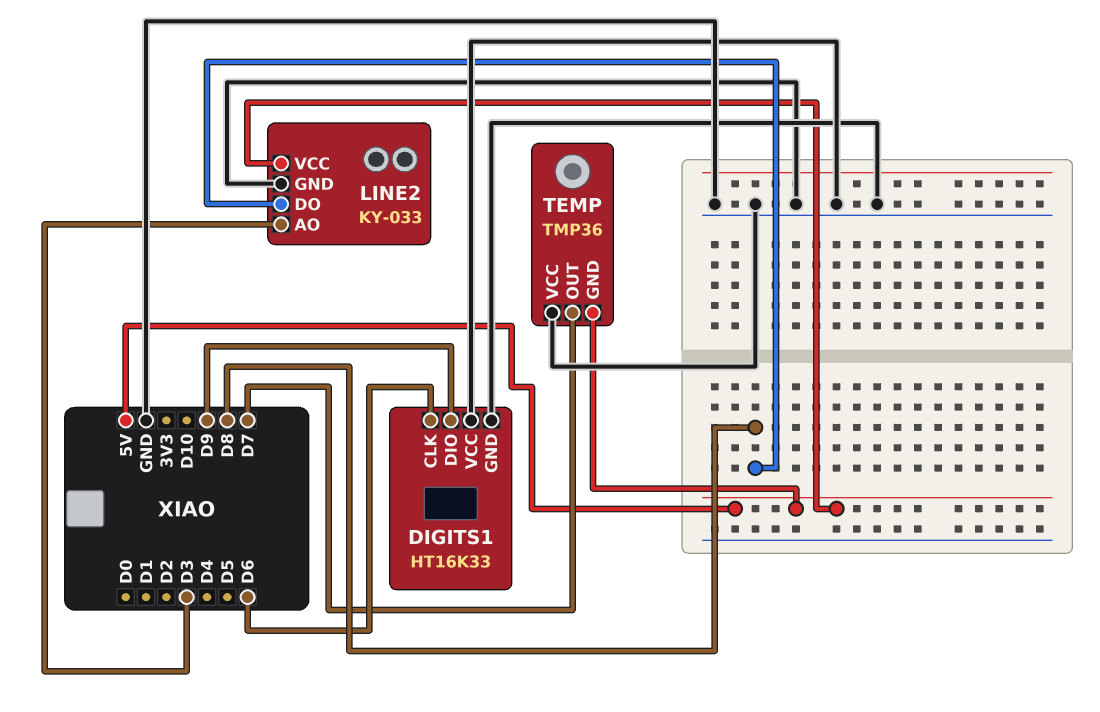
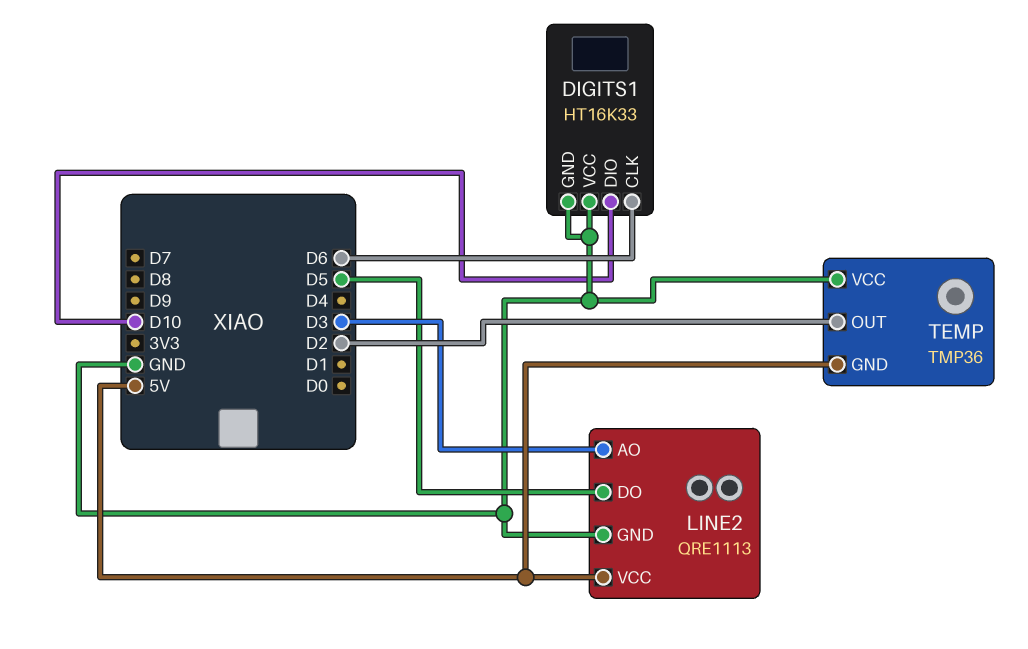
DIGITS1 pin DIO: D9 -> D10
LINE2: KY-033 -> QRE1113
LINE2 pin DO: D8 -> D5
TEMP pin OUT: D7 -> D2

